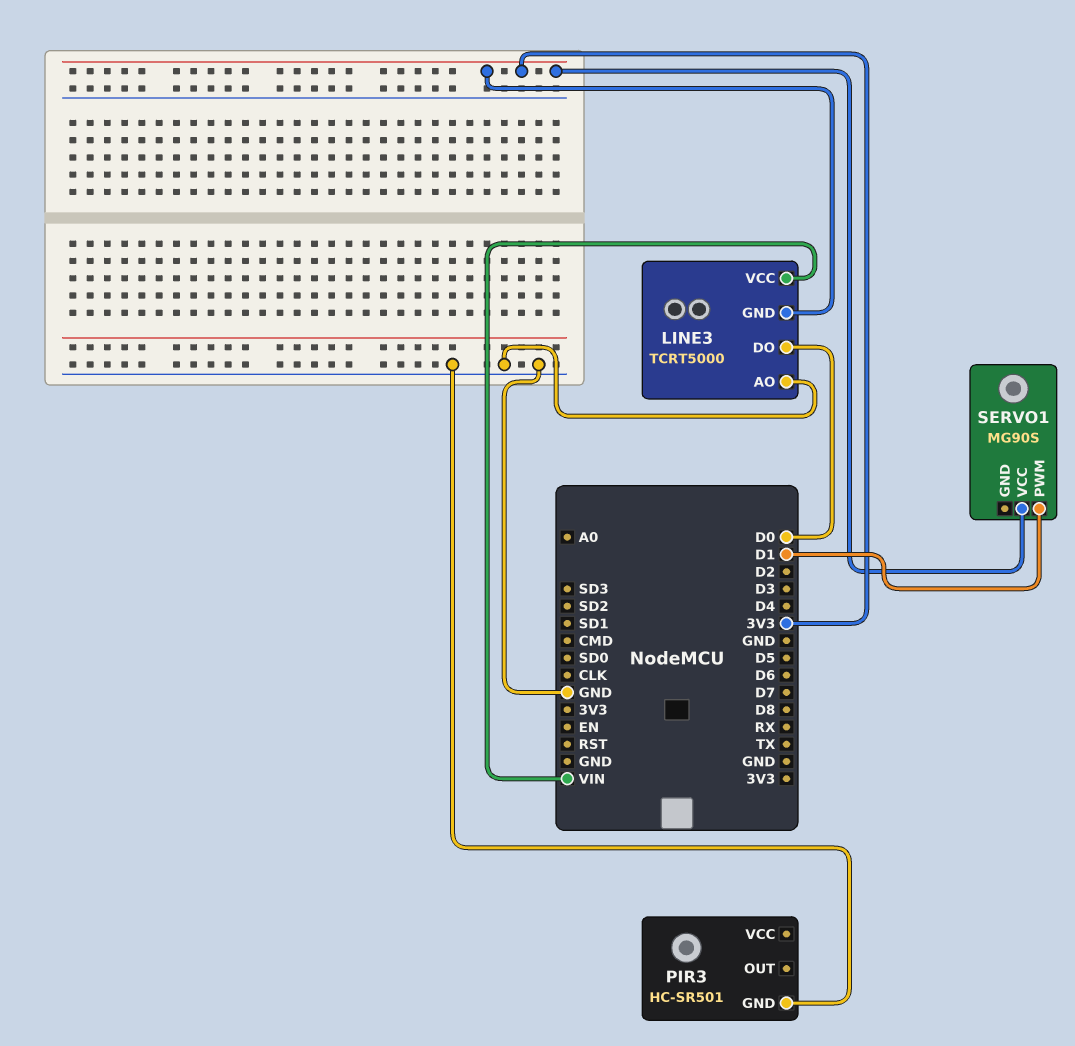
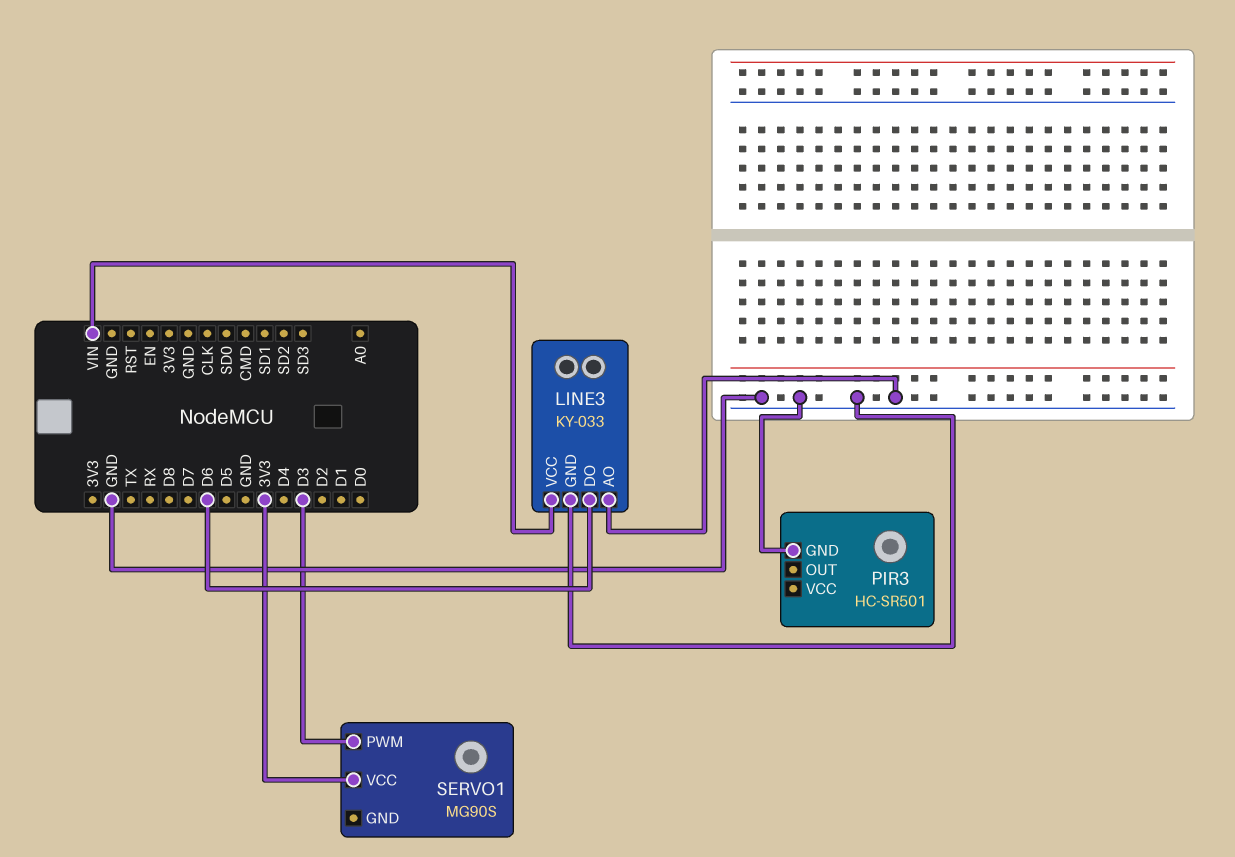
LINE3: TCRT5000 -> KY-033
LINE3 pin DO: D0 -> D6
LINE3 pin GND: 3V3 -> GND
SERVO1 pin PWM: D1 -> D3

